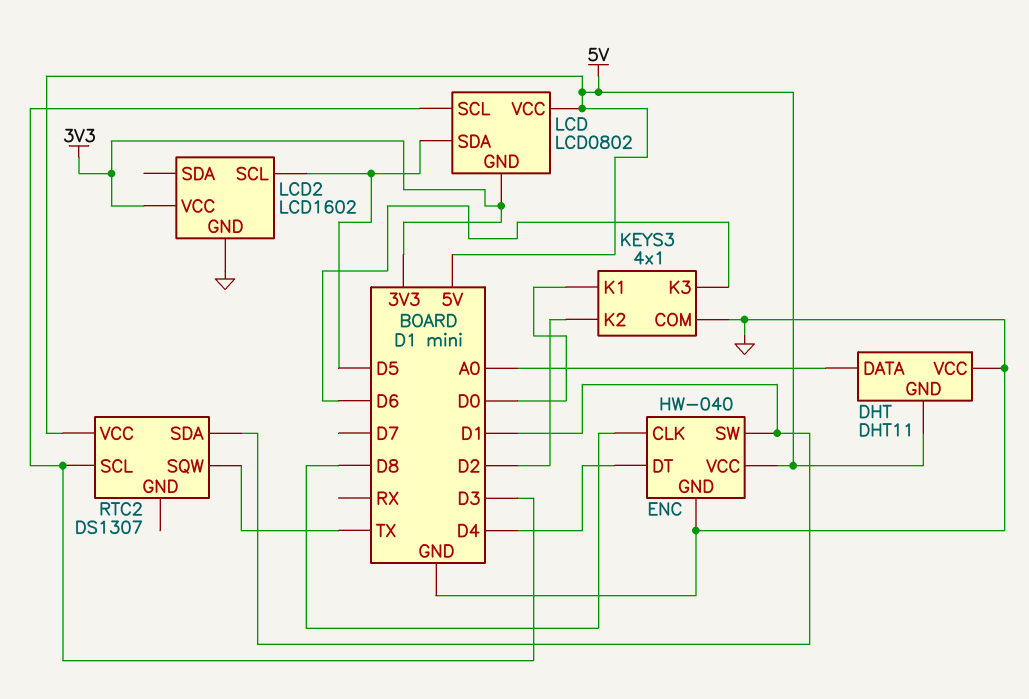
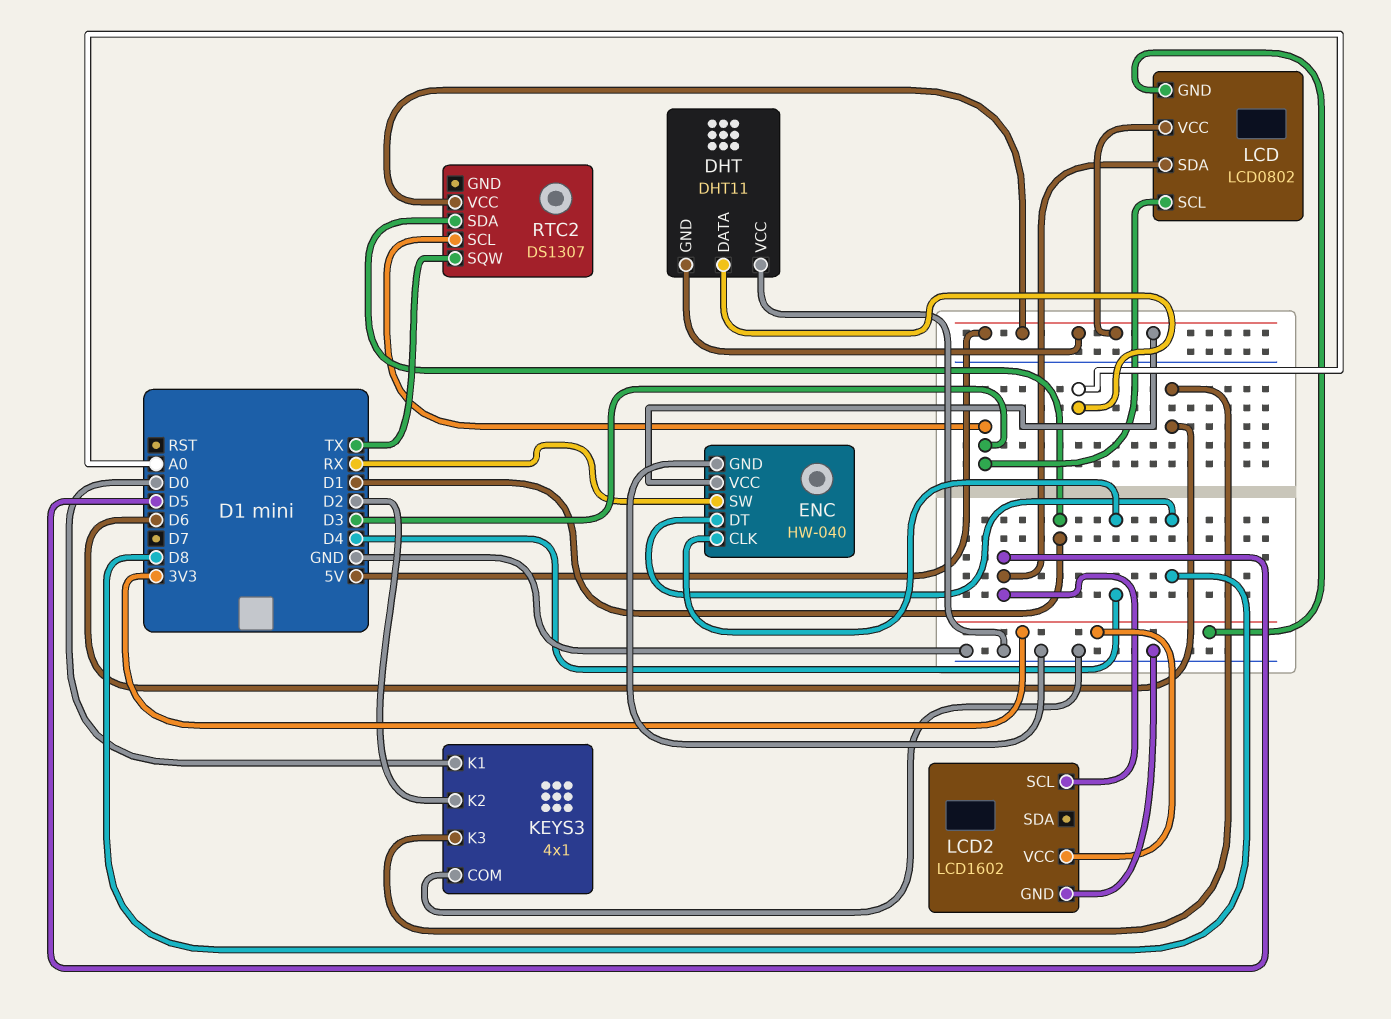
ENC pin CLK: D8 -> D4
ENC pin DT: D4 -> D8
ENC pin SW: D1 -> RX

